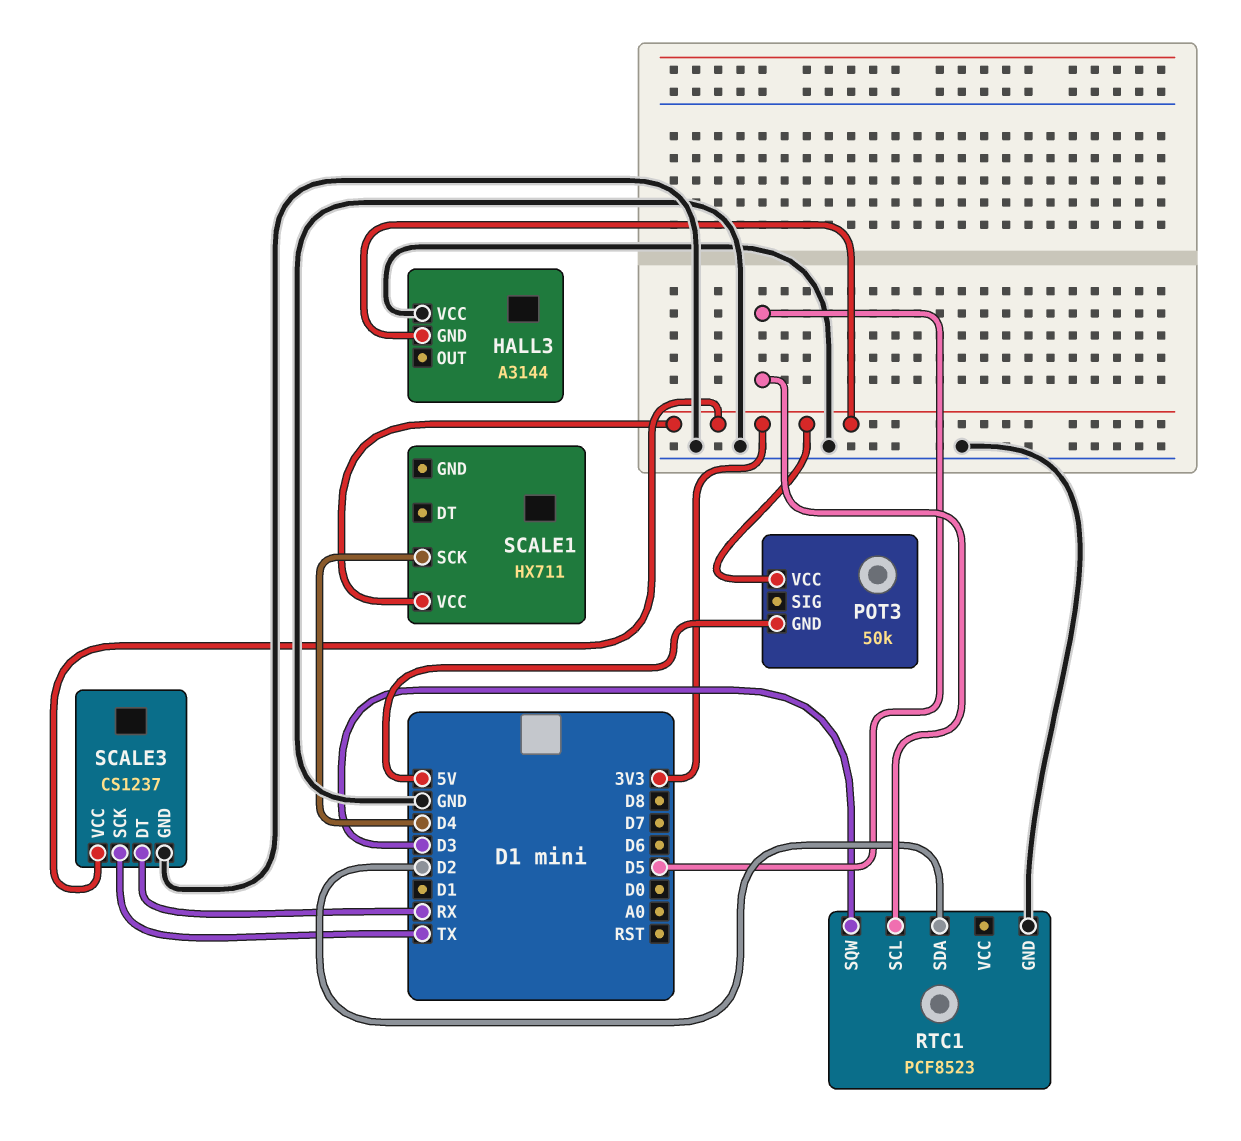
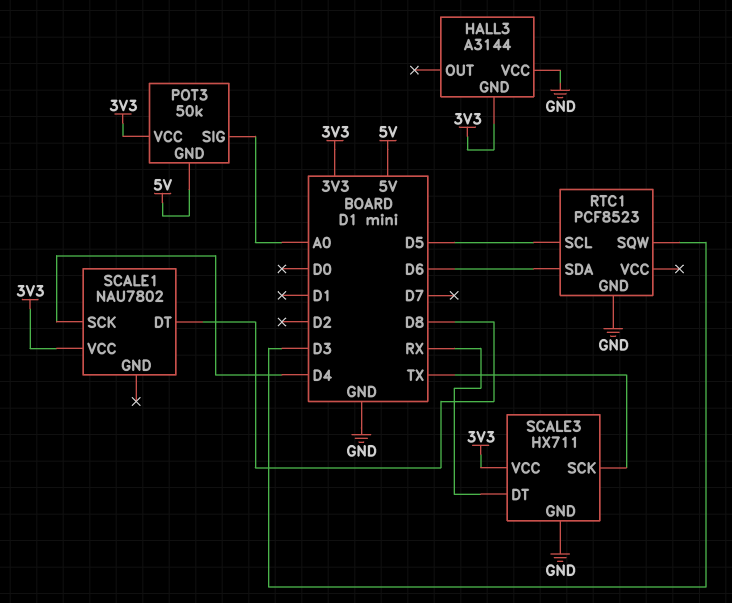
POT3 pin SIG: none -> A0
RTC1 pin SDA: D2 -> D6
SCALE1: HX711 -> NAU7802
SCALE1 pin DT: none -> D8
SCALE3: CS1237 -> HX711

